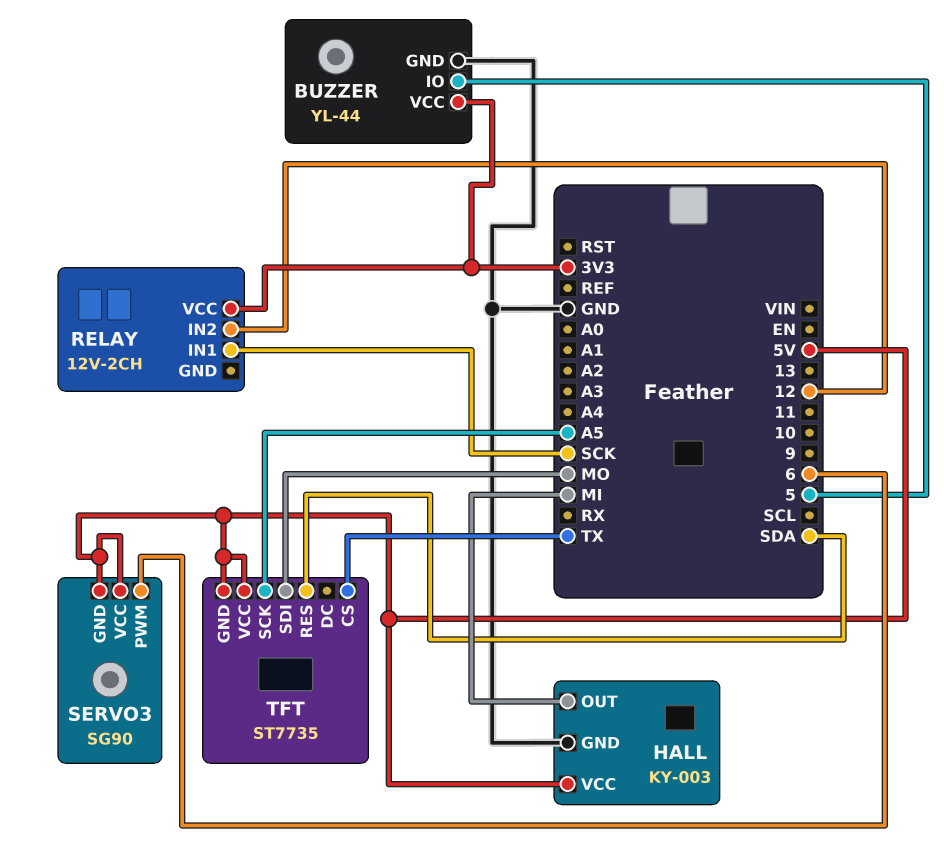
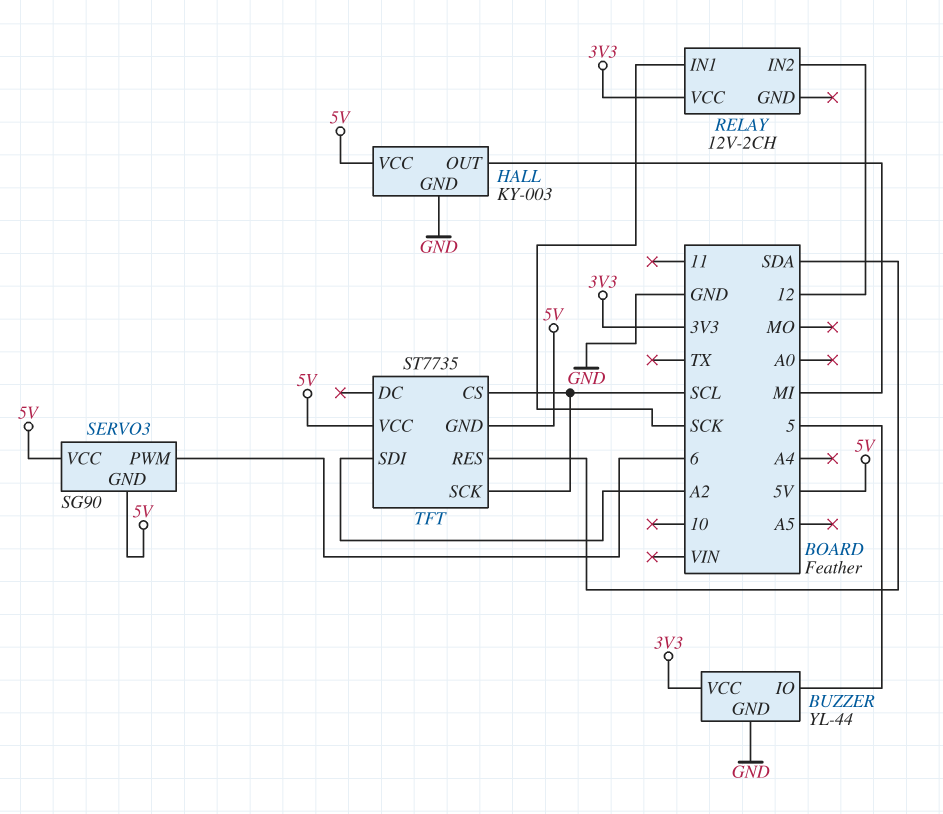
TFT pin CS: TX -> SCL
TFT pin SCK: A5 -> SCL
TFT pin SDI: MO -> A2

